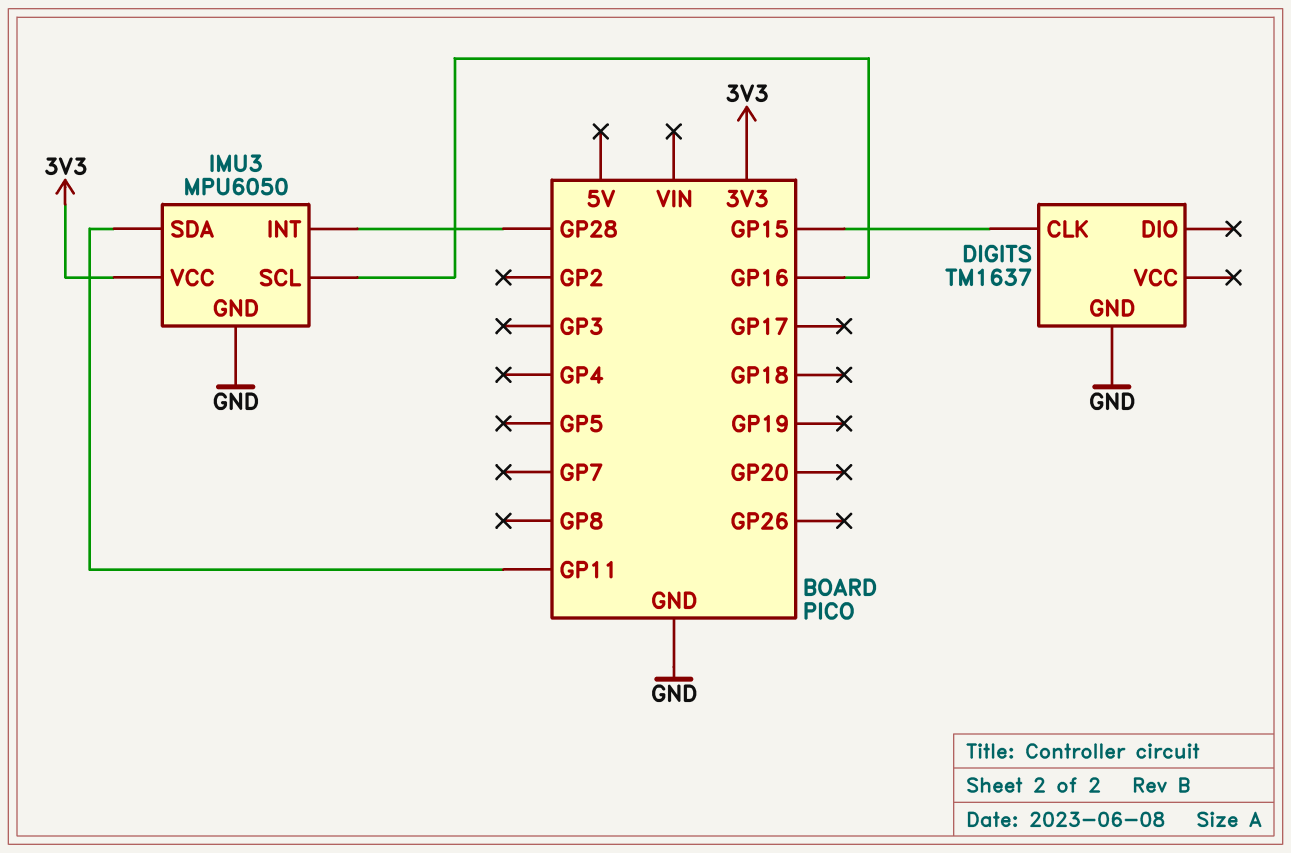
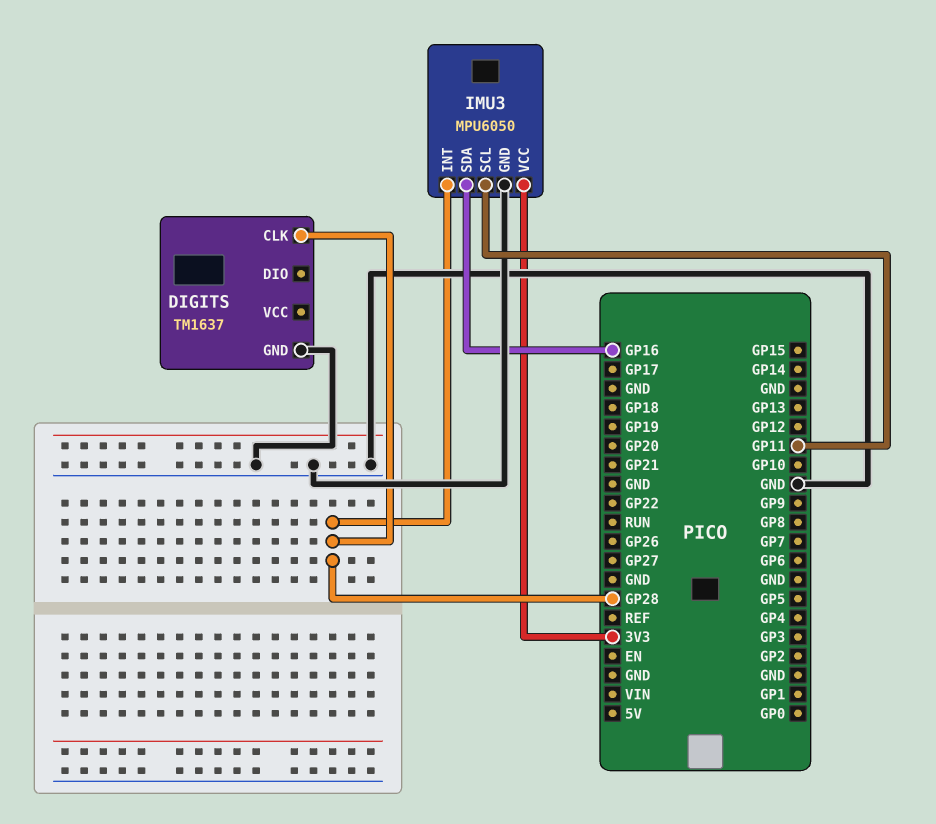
DIGITS pin CLK: GP15 -> GP28
IMU3 pin SCL: GP16 -> GP11
IMU3 pin SDA: GP11 -> GP16

